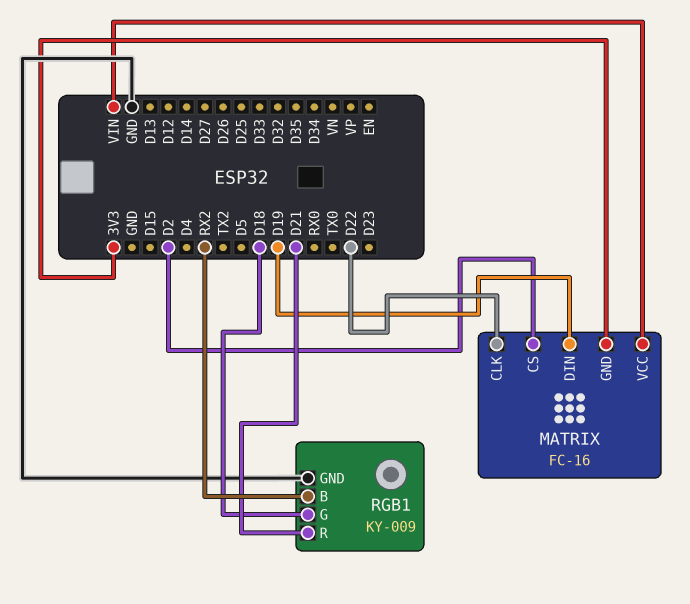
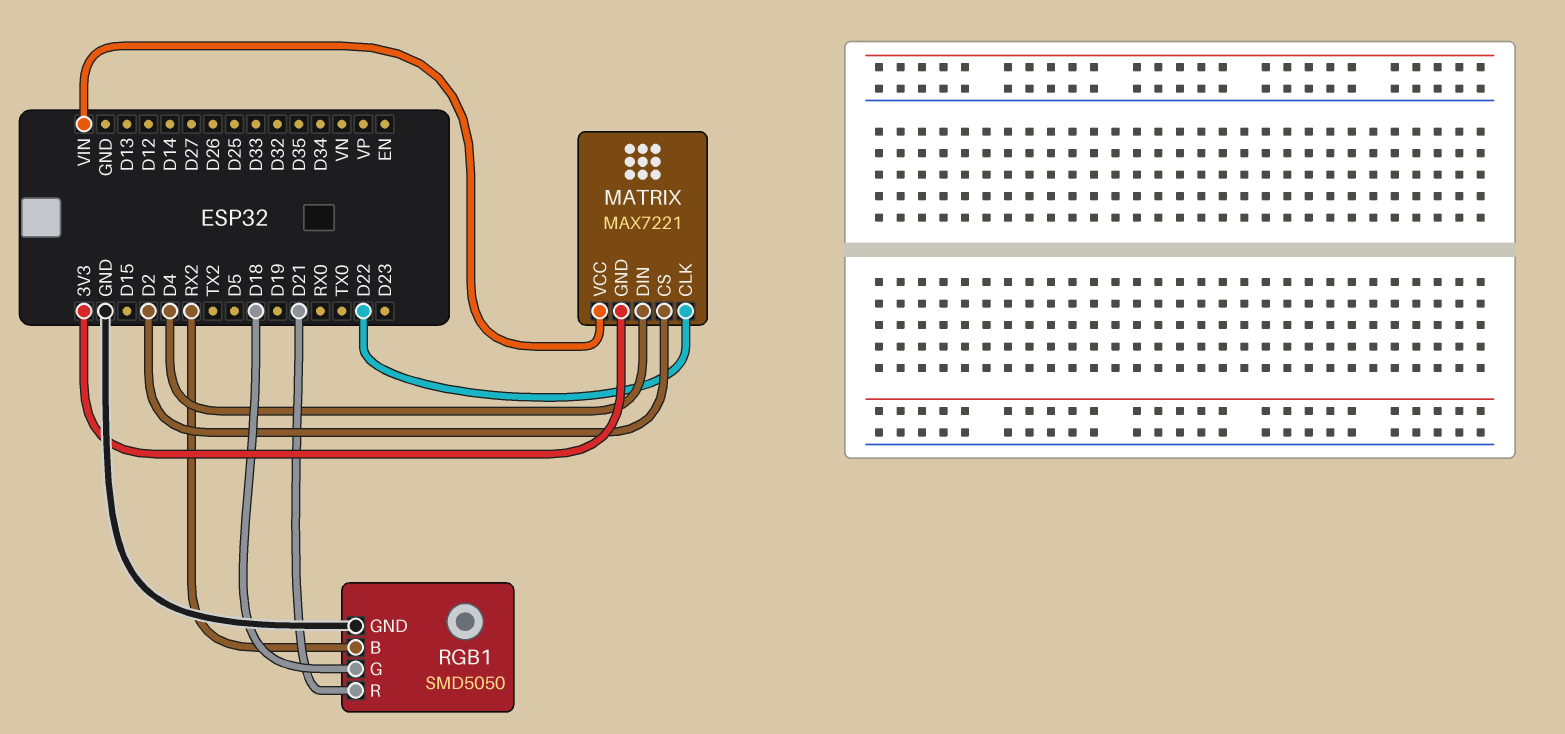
MATRIX: FC-16 -> MAX7221
MATRIX pin DIN: D19 -> D4
RGB1: KY-009 -> SMD5050

